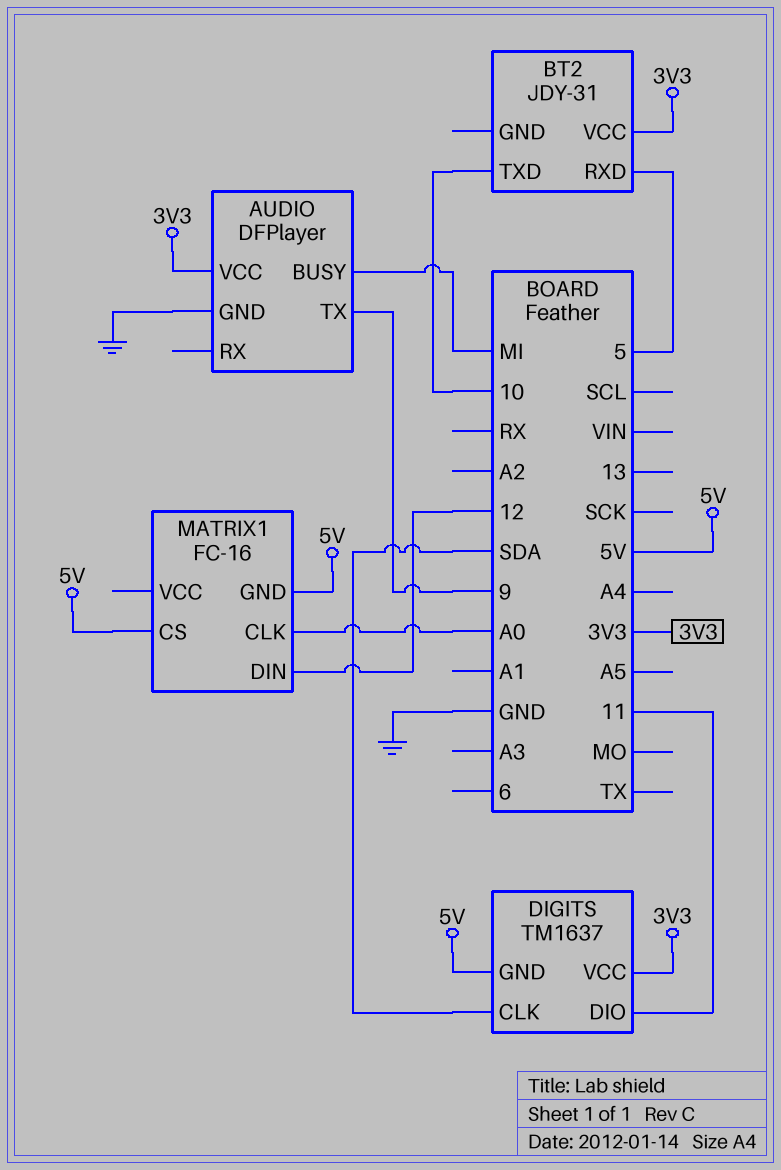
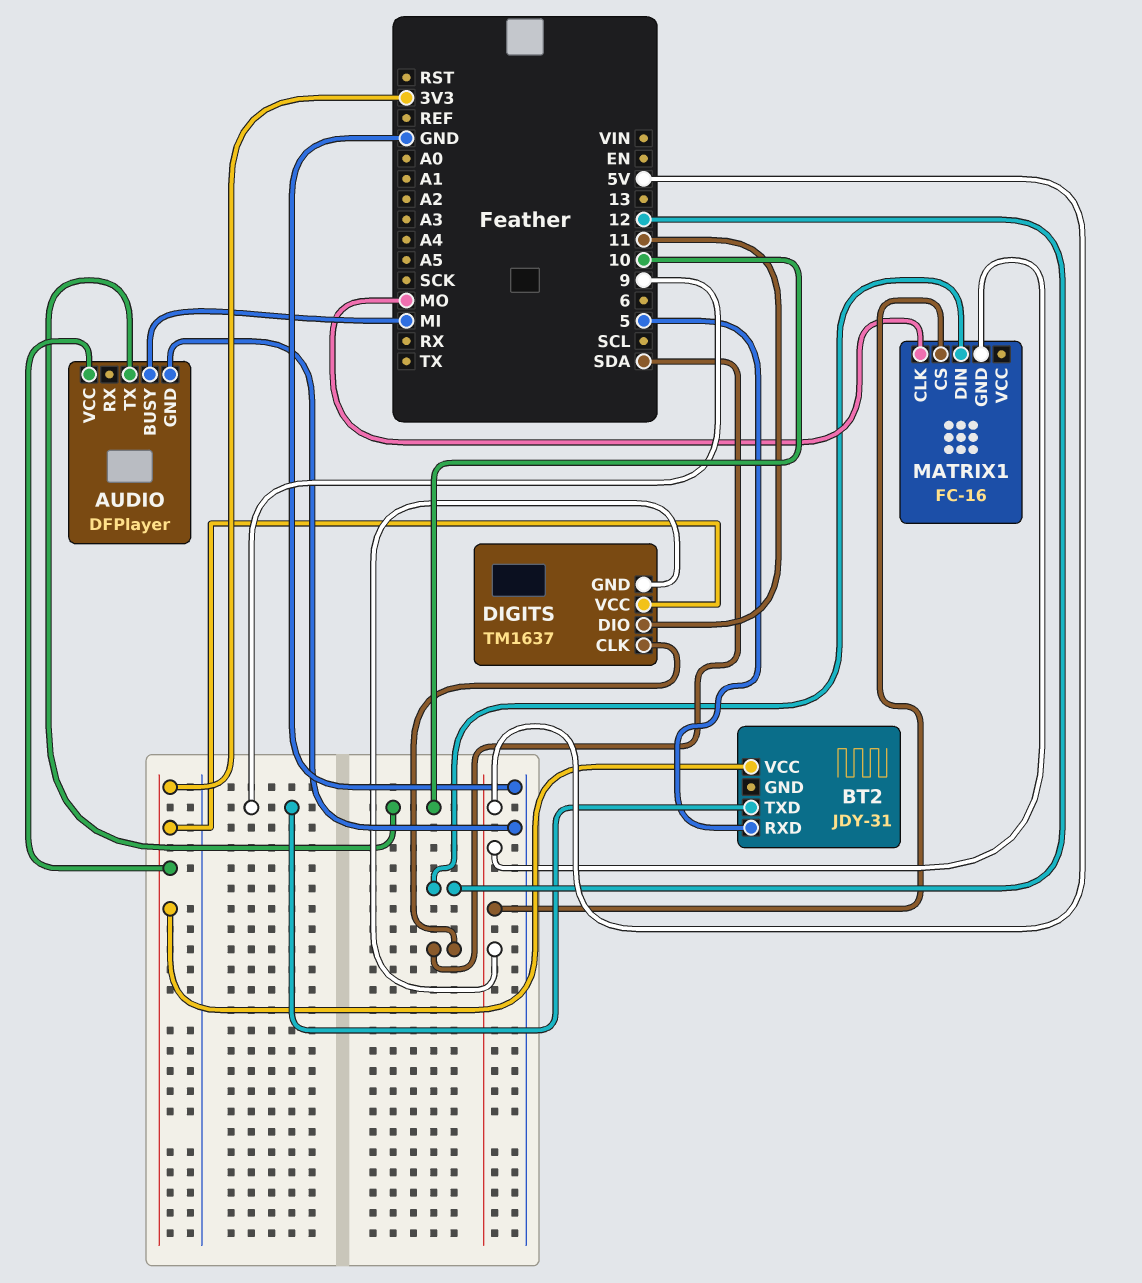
AUDIO pin TX: 9 -> 10
BT2 pin TXD: 10 -> 9
MATRIX1 pin CLK: A0 -> MO

